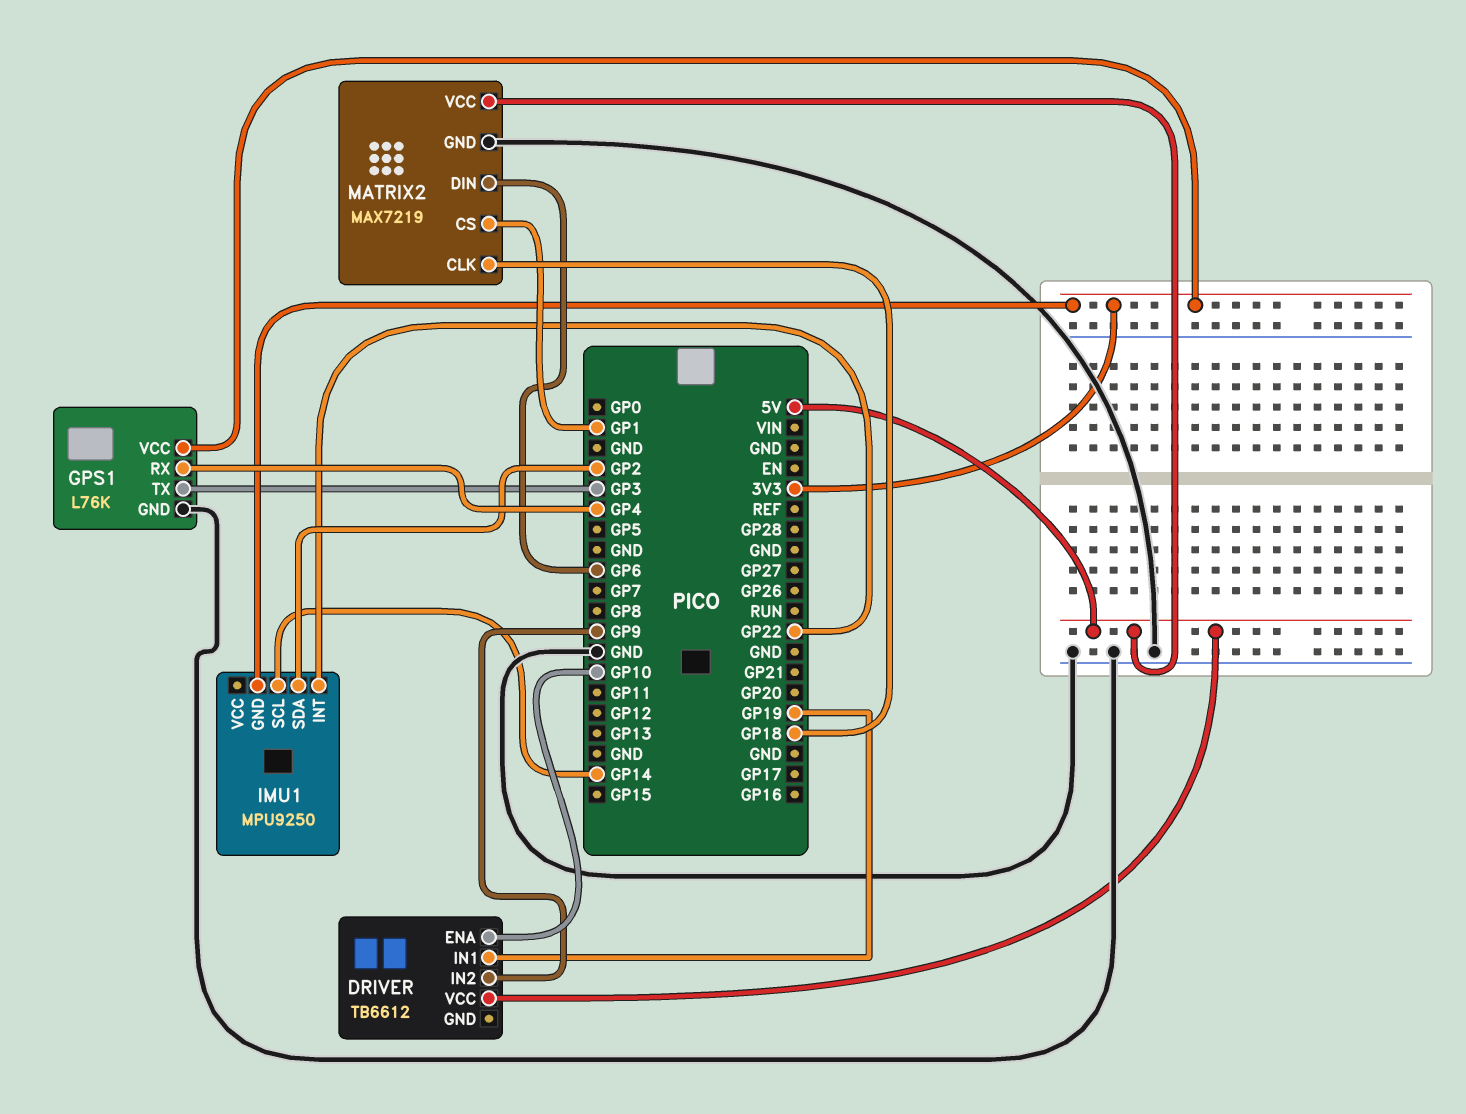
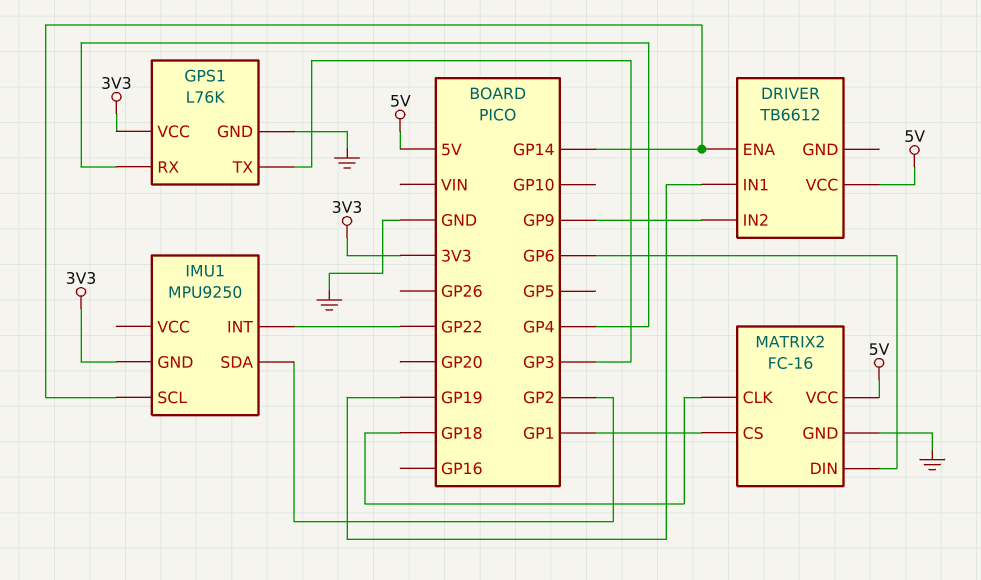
DRIVER pin ENA: GP10 -> GP14
MATRIX2: MAX7219 -> FC-16

